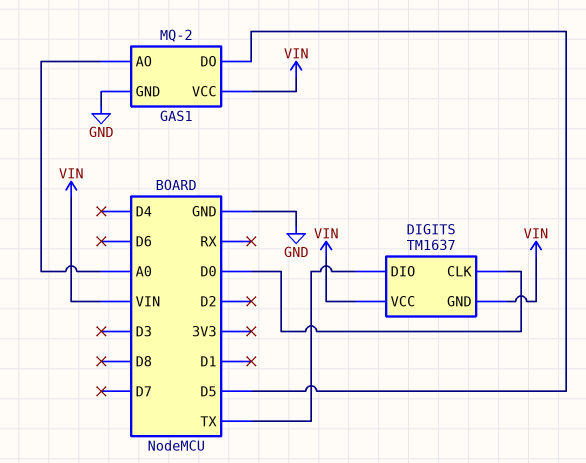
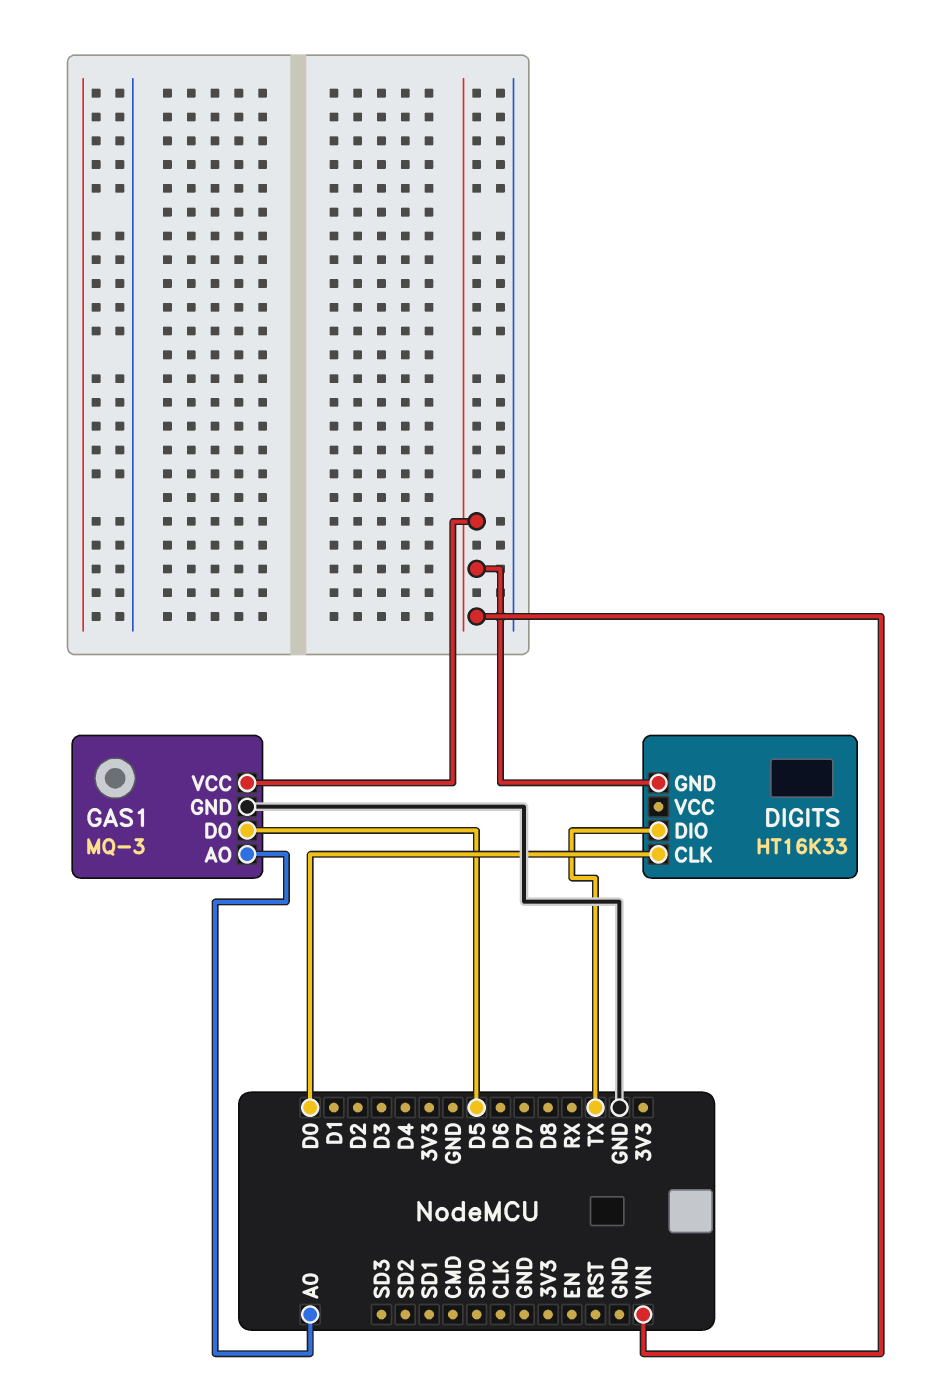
DIGITS: TM1637 -> HT16K33
DIGITS pin VCC: VIN -> none
GAS1: MQ-2 -> MQ-3

